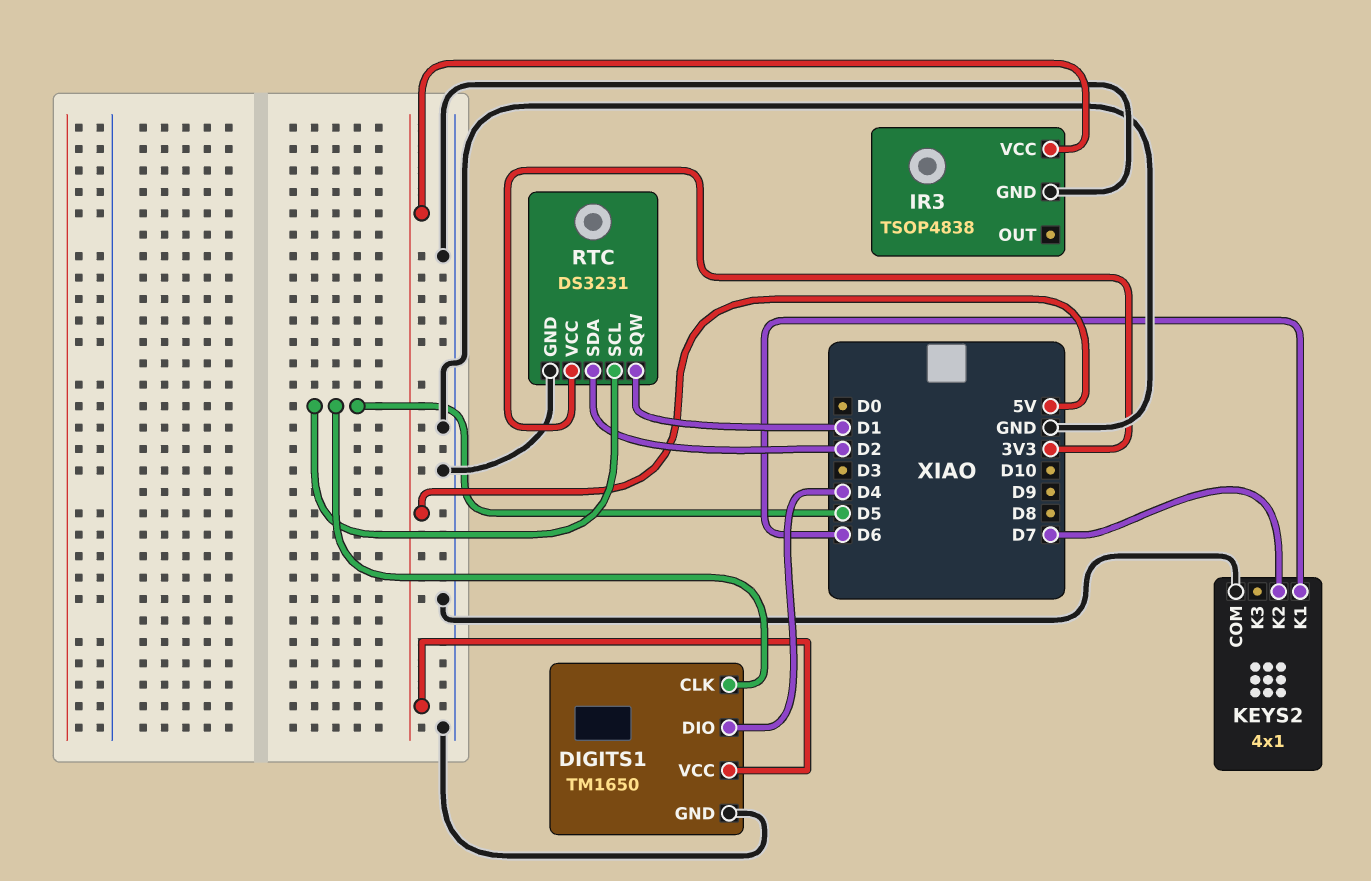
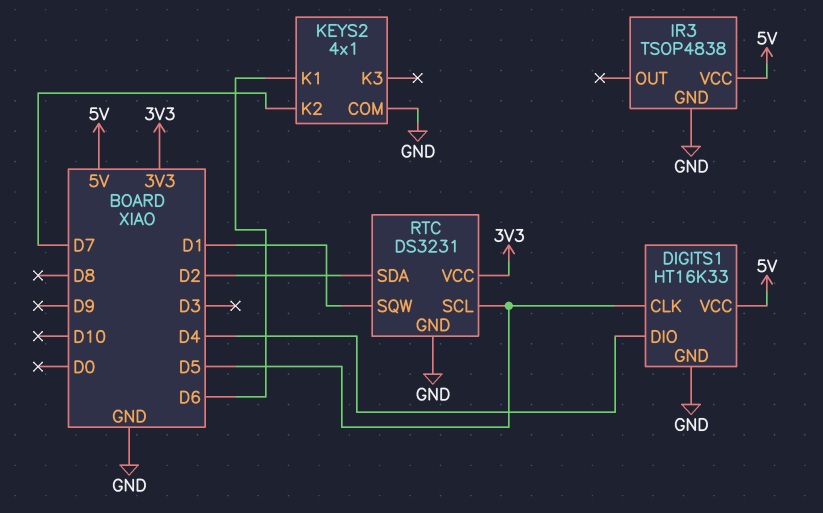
DIGITS1: TM1650 -> HT16K33

